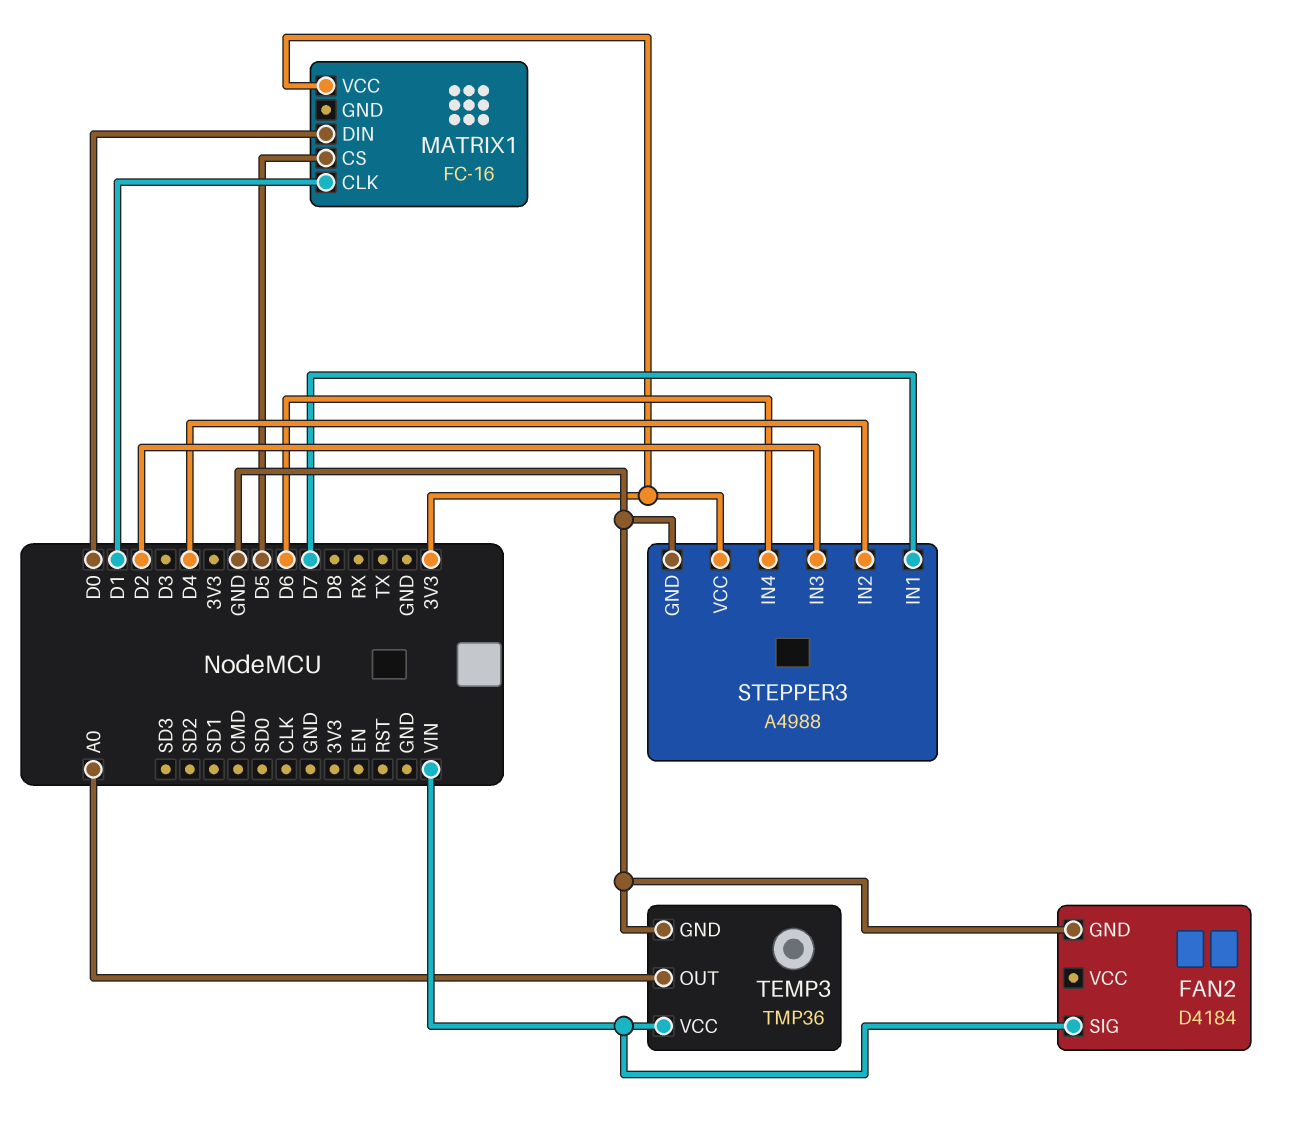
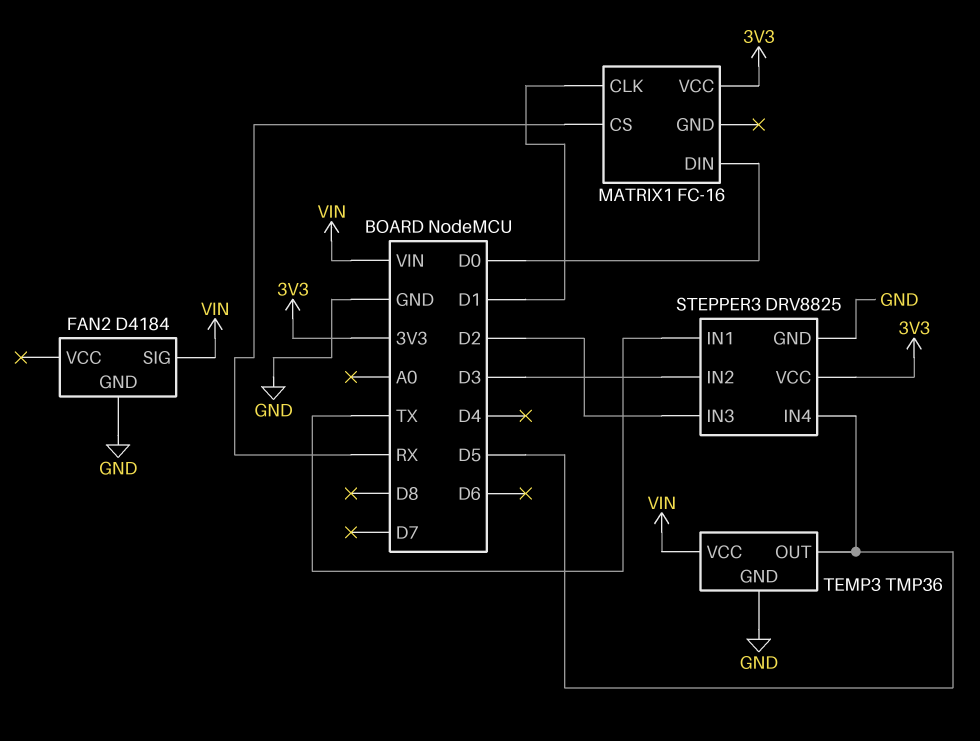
MATRIX1 pin CS: D5 -> RX
STEPPER3: A4988 -> DRV8825
STEPPER3 pin IN1: D7 -> TX
STEPPER3 pin IN2: D4 -> D3
STEPPER3 pin IN4: D6 -> D5
TEMP3 pin OUT: A0 -> D5

